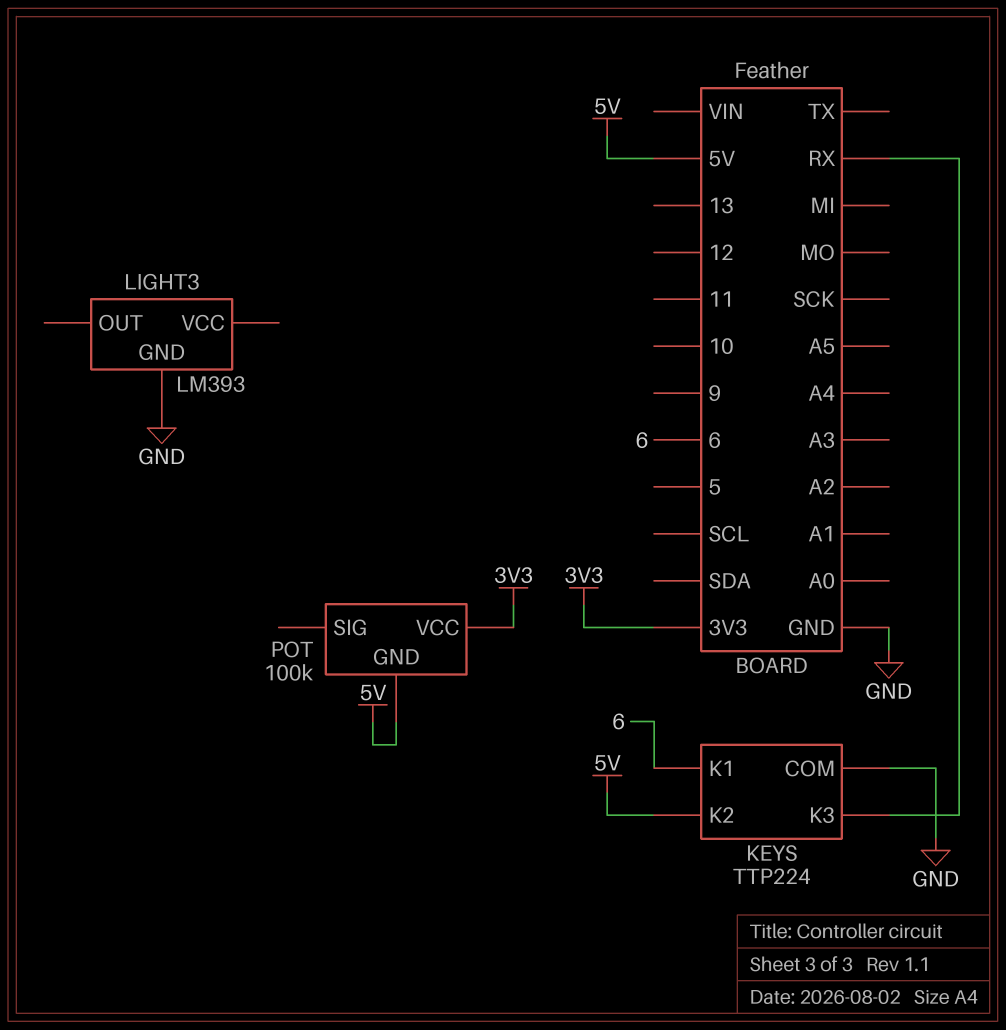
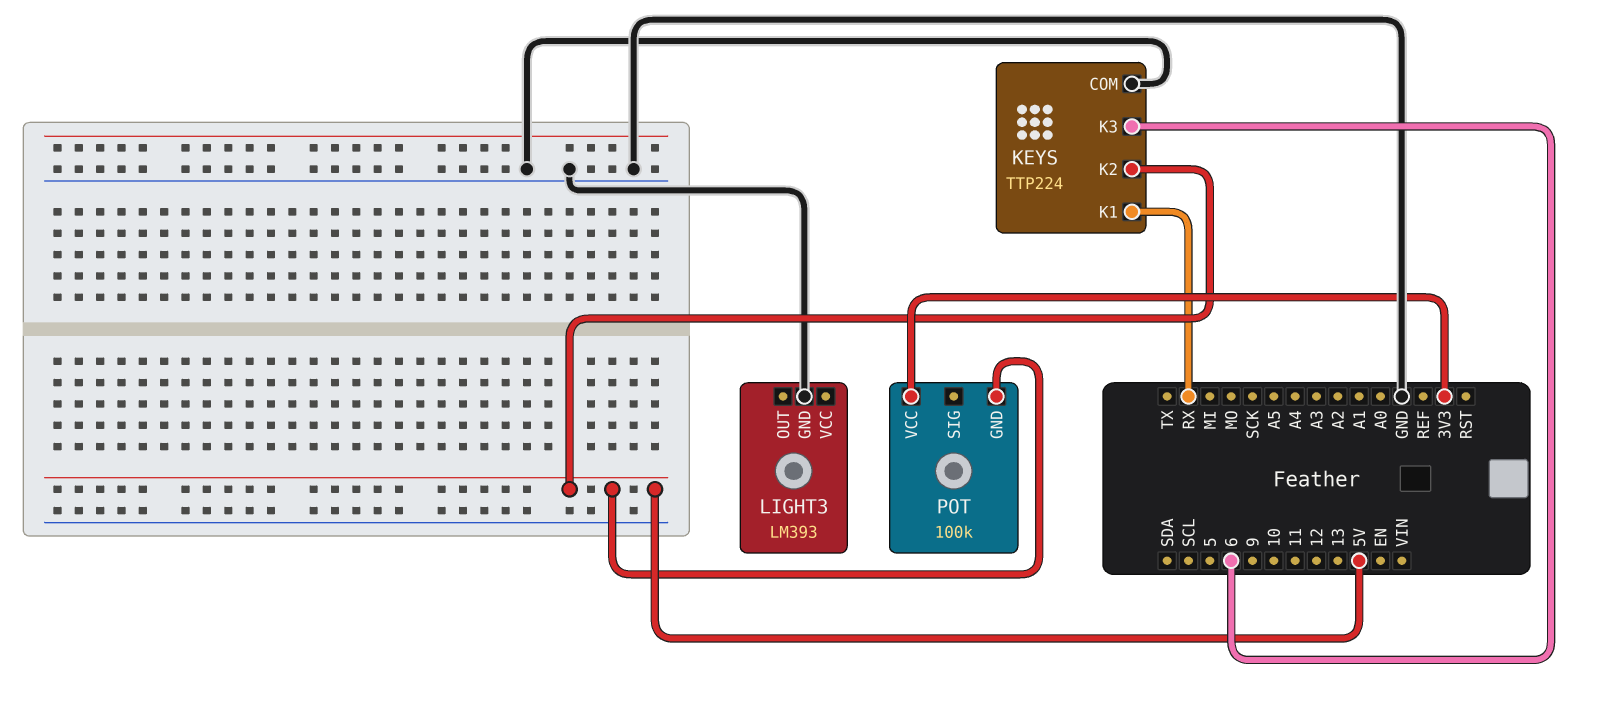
KEYS pin K1: 6 -> RX
KEYS pin K3: RX -> 6

